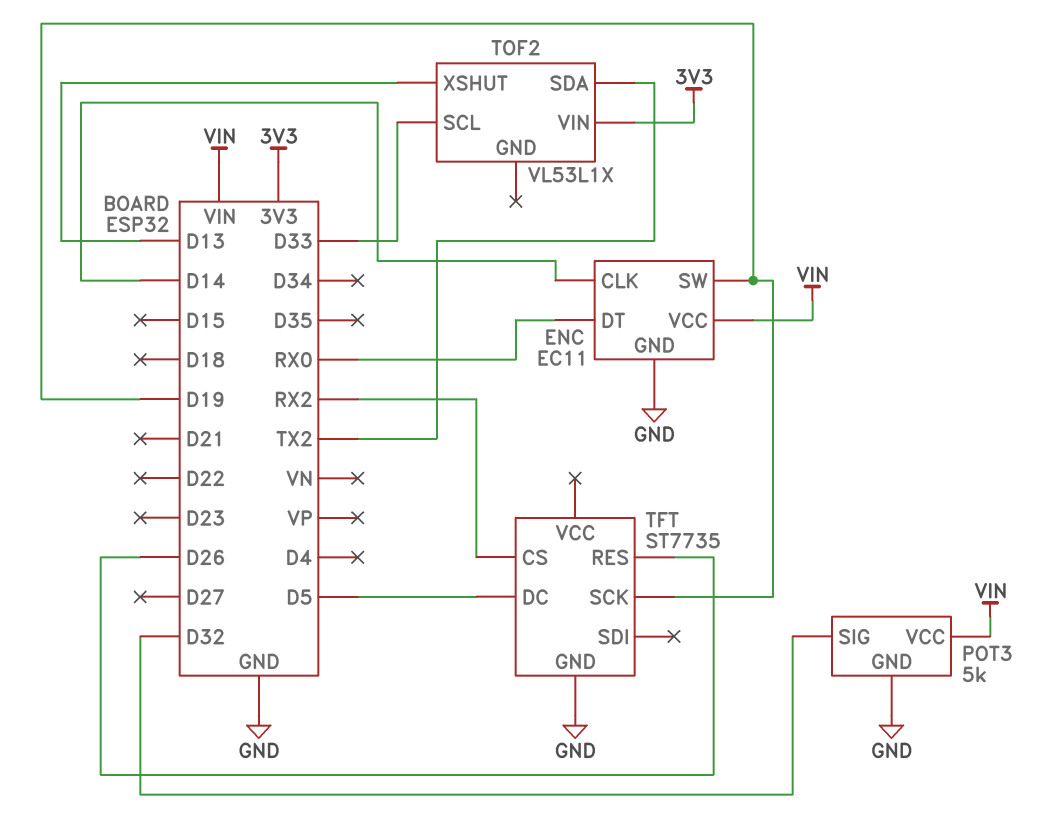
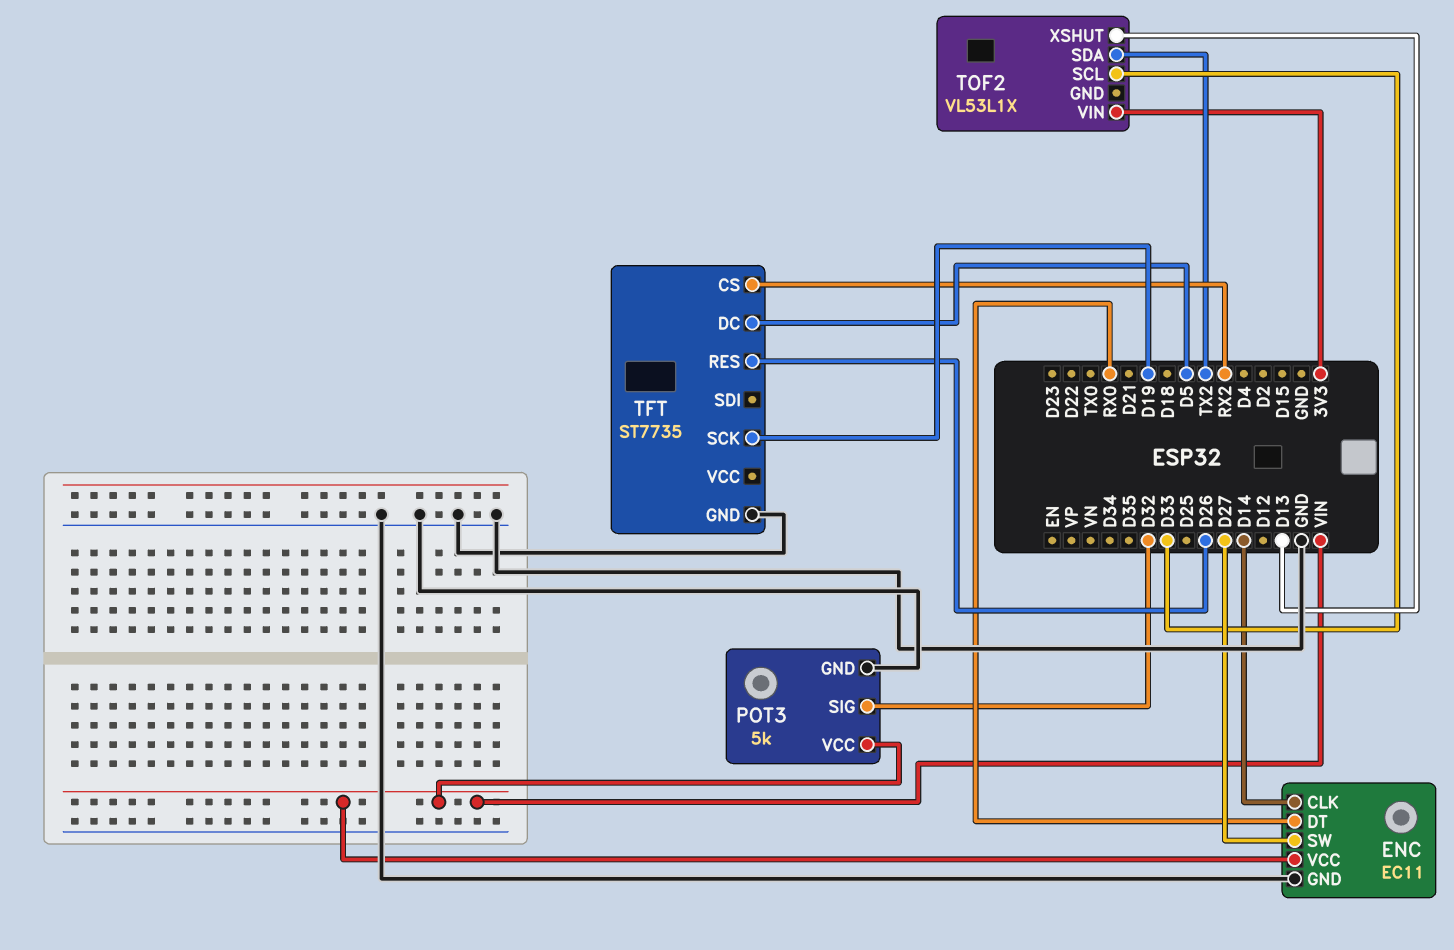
ENC pin SW: D19 -> D27

